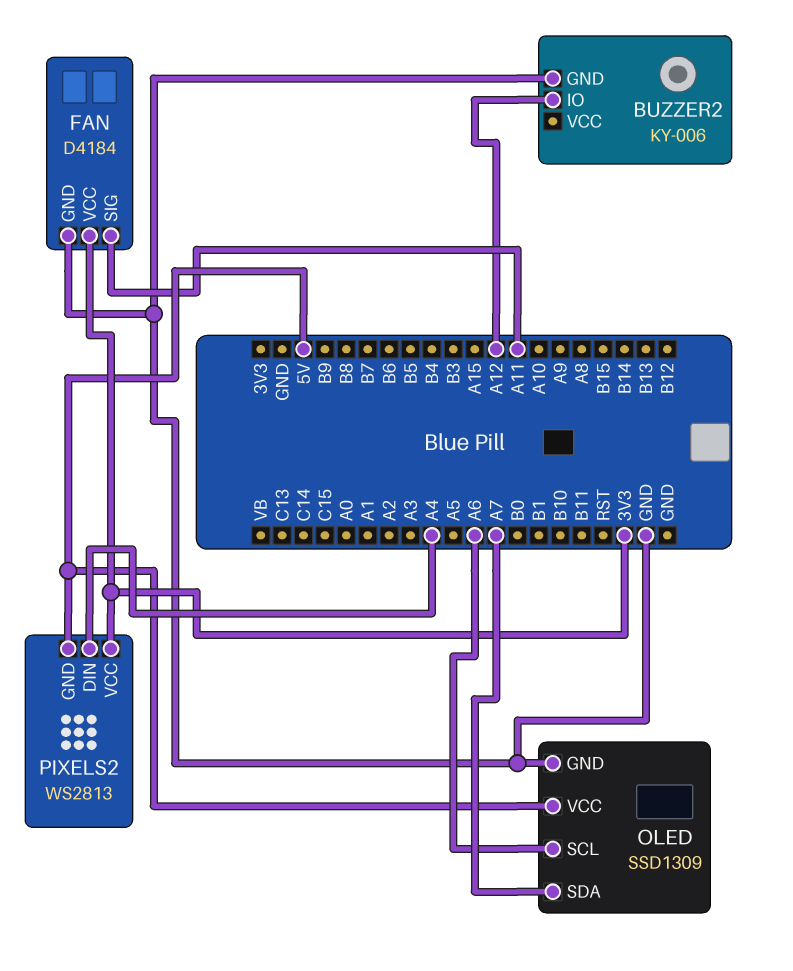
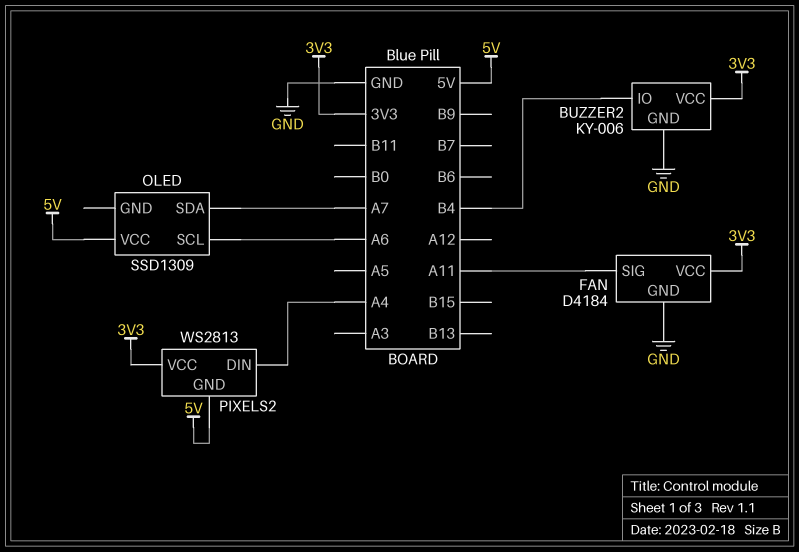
BUZZER2 pin IO: A12 -> B4
BUZZER2 pin VCC: none -> 3V3
OLED pin GND: GND -> none

